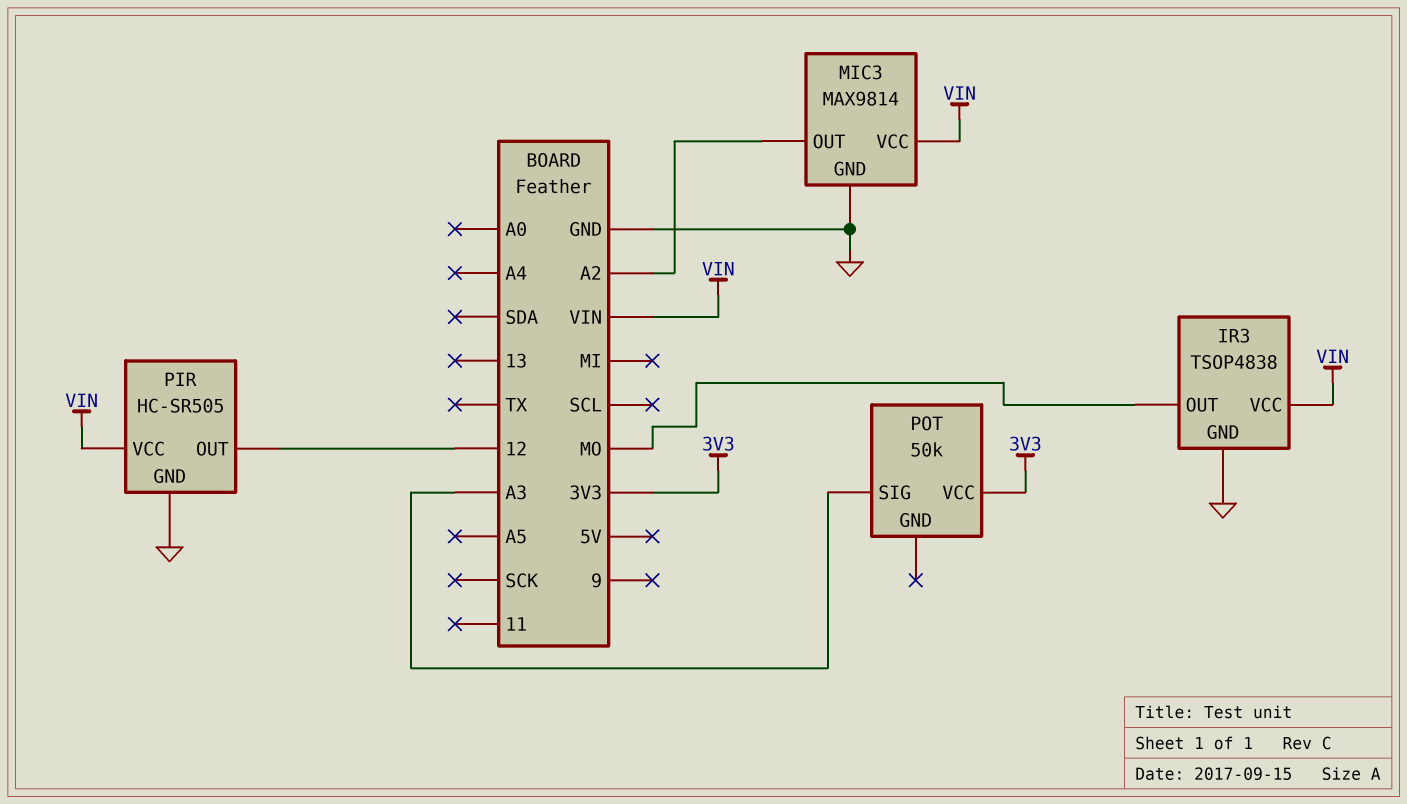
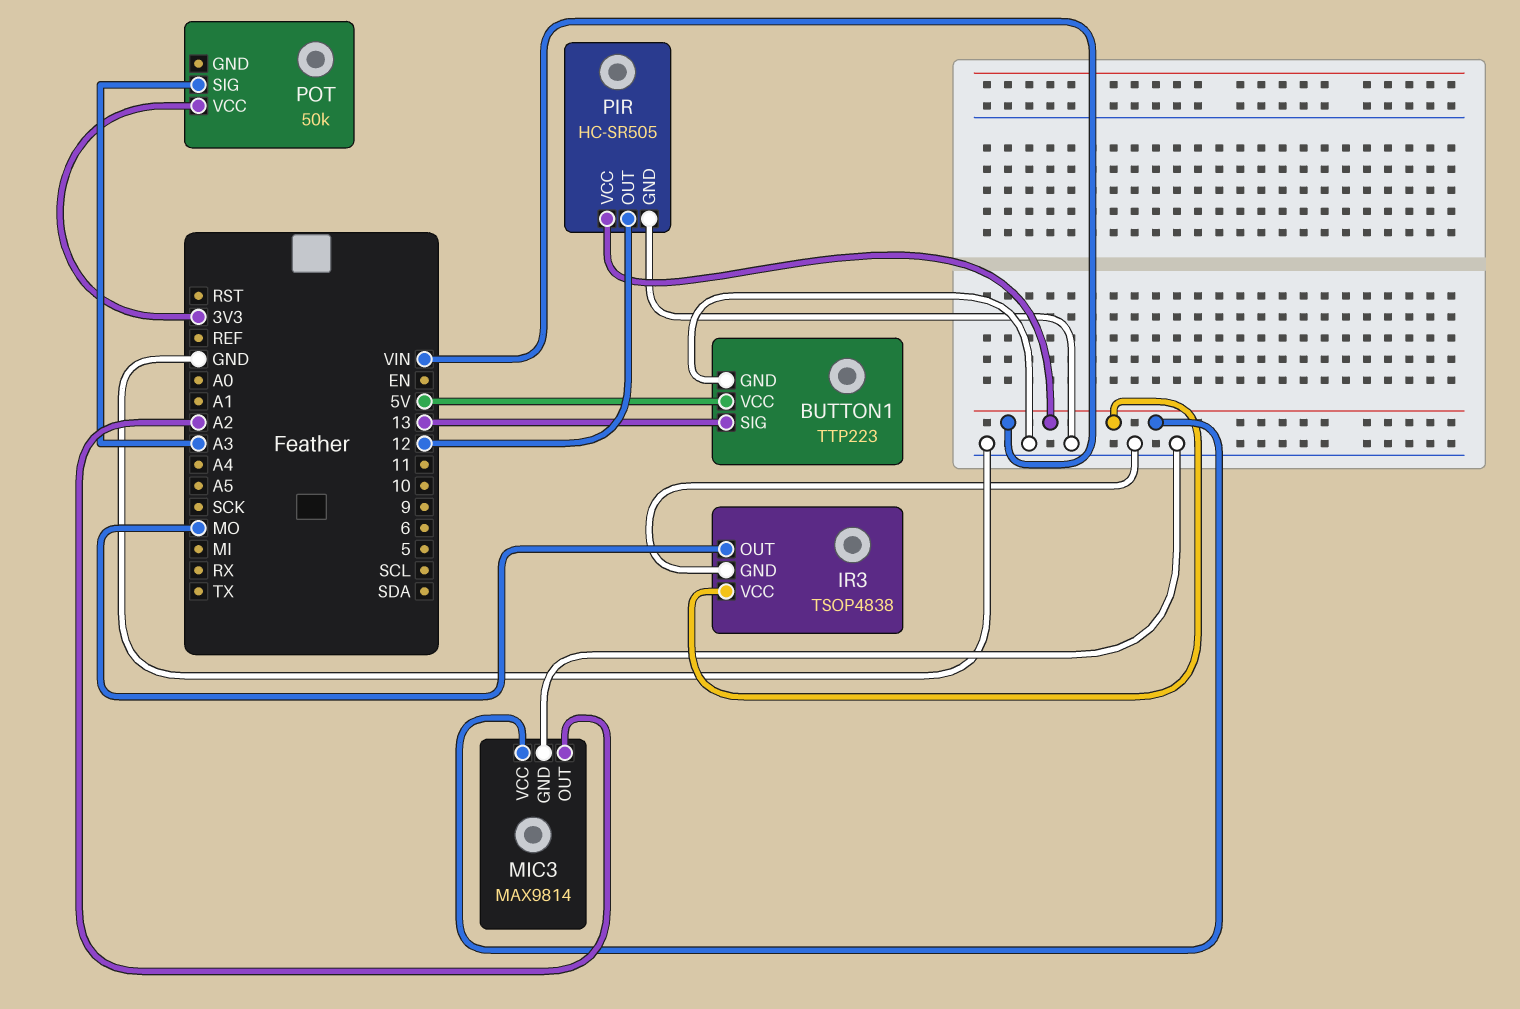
BUTTON1: none -> TTP223
BUTTON1 pin GND: none -> GND
BUTTON1 pin SIG: none -> 13
BUTTON1 pin VCC: none -> 5V

